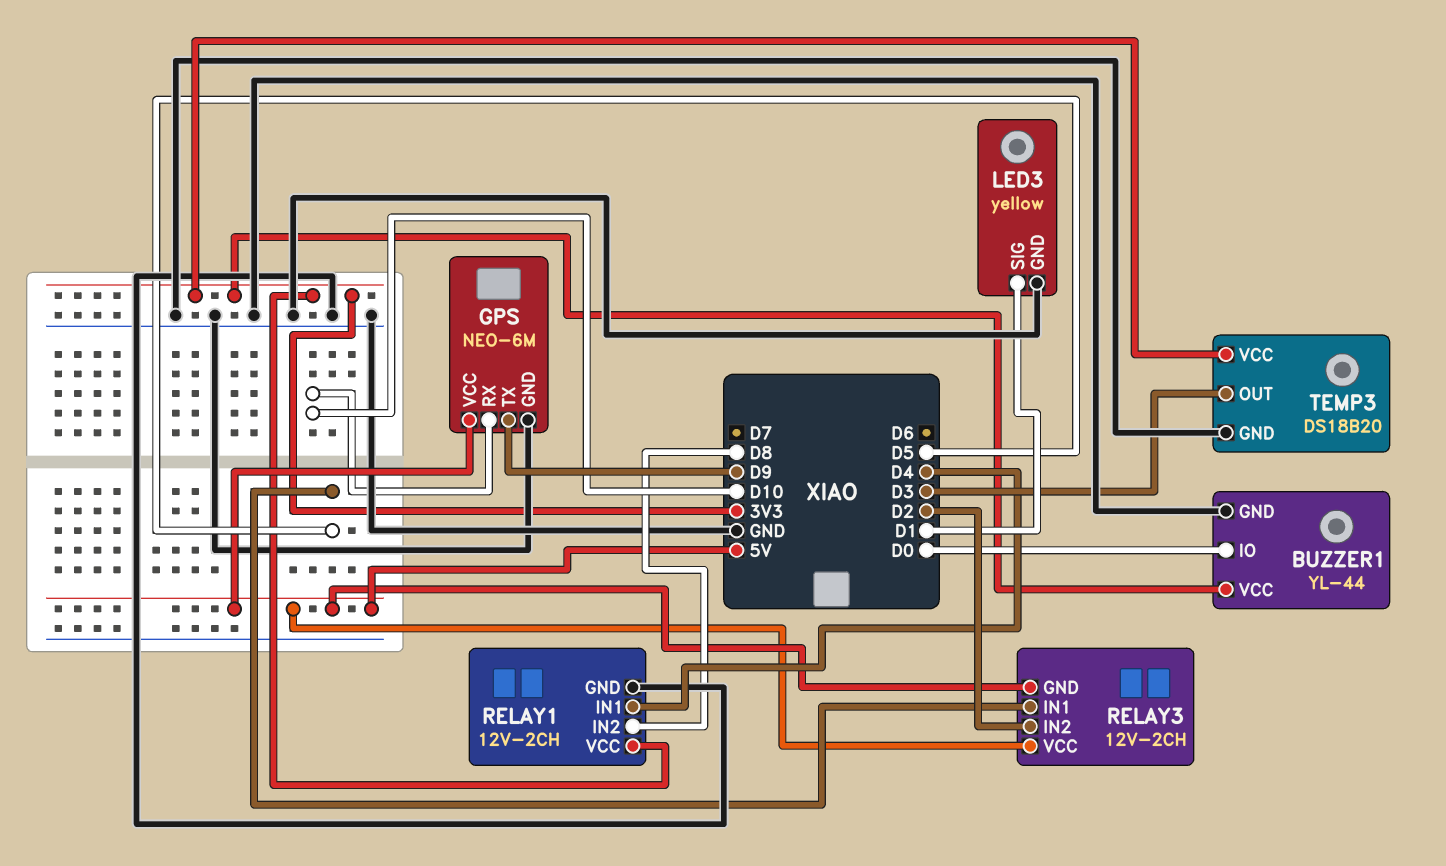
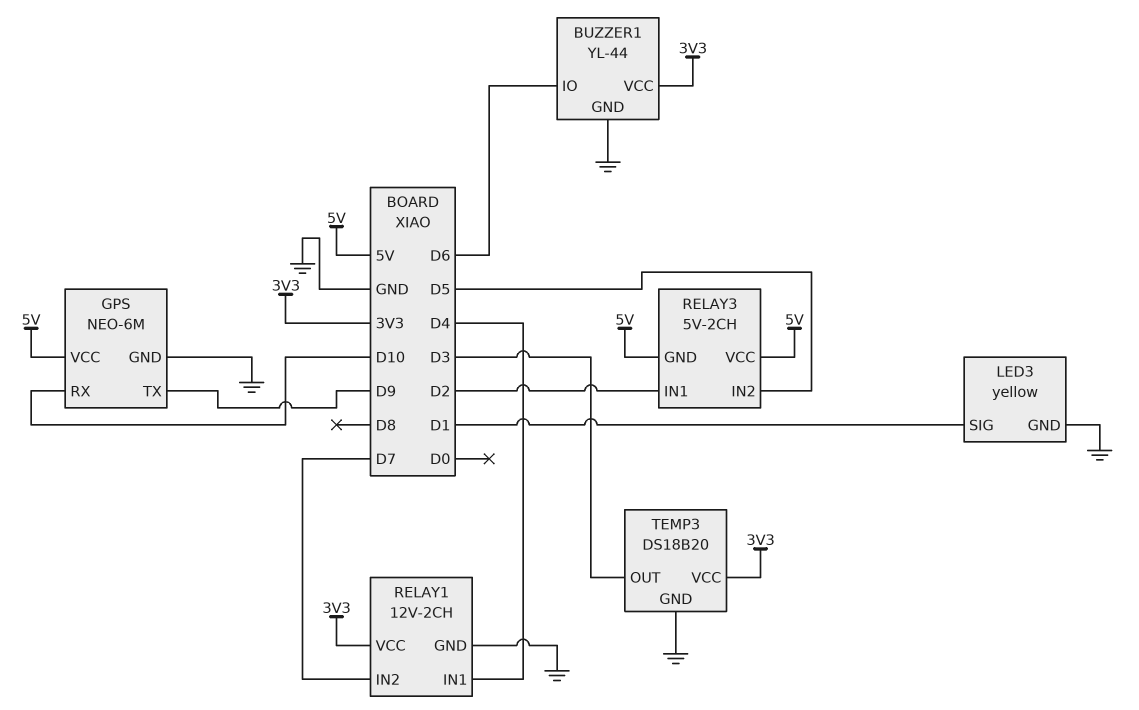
BUZZER1 pin IO: D0 -> D6
RELAY1 pin IN2: D8 -> D7
RELAY3: 12V-2CH -> 5V-2CH
RELAY3 pin IN1: D5 -> D2
RELAY3 pin IN2: D2 -> D5

